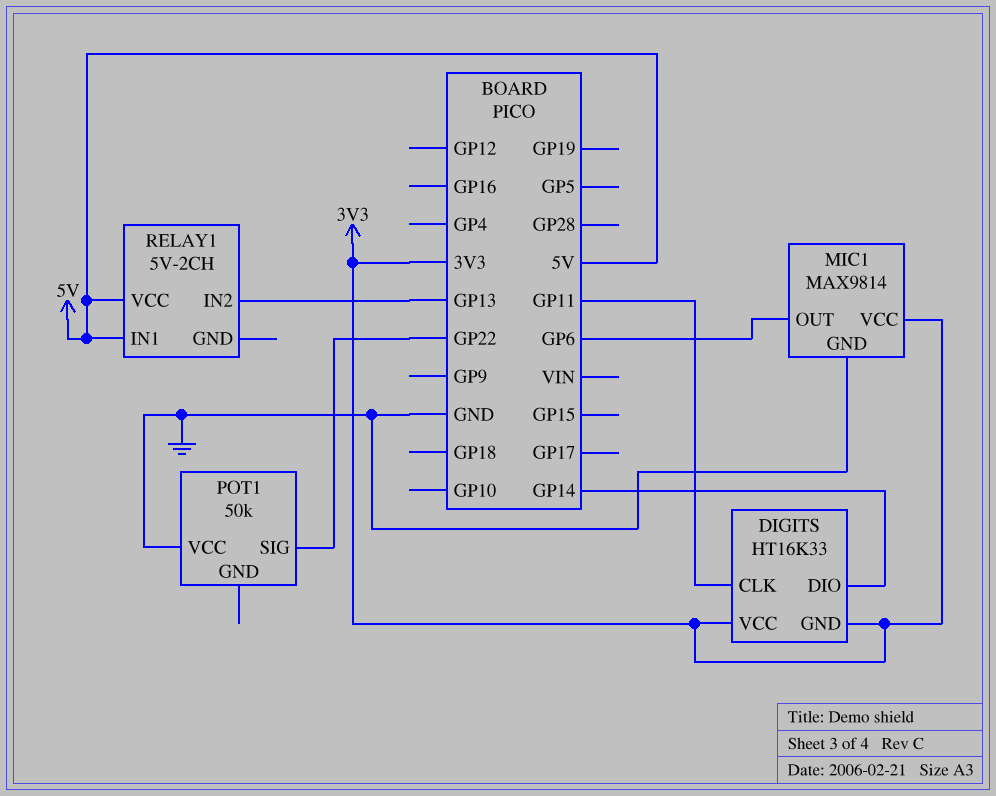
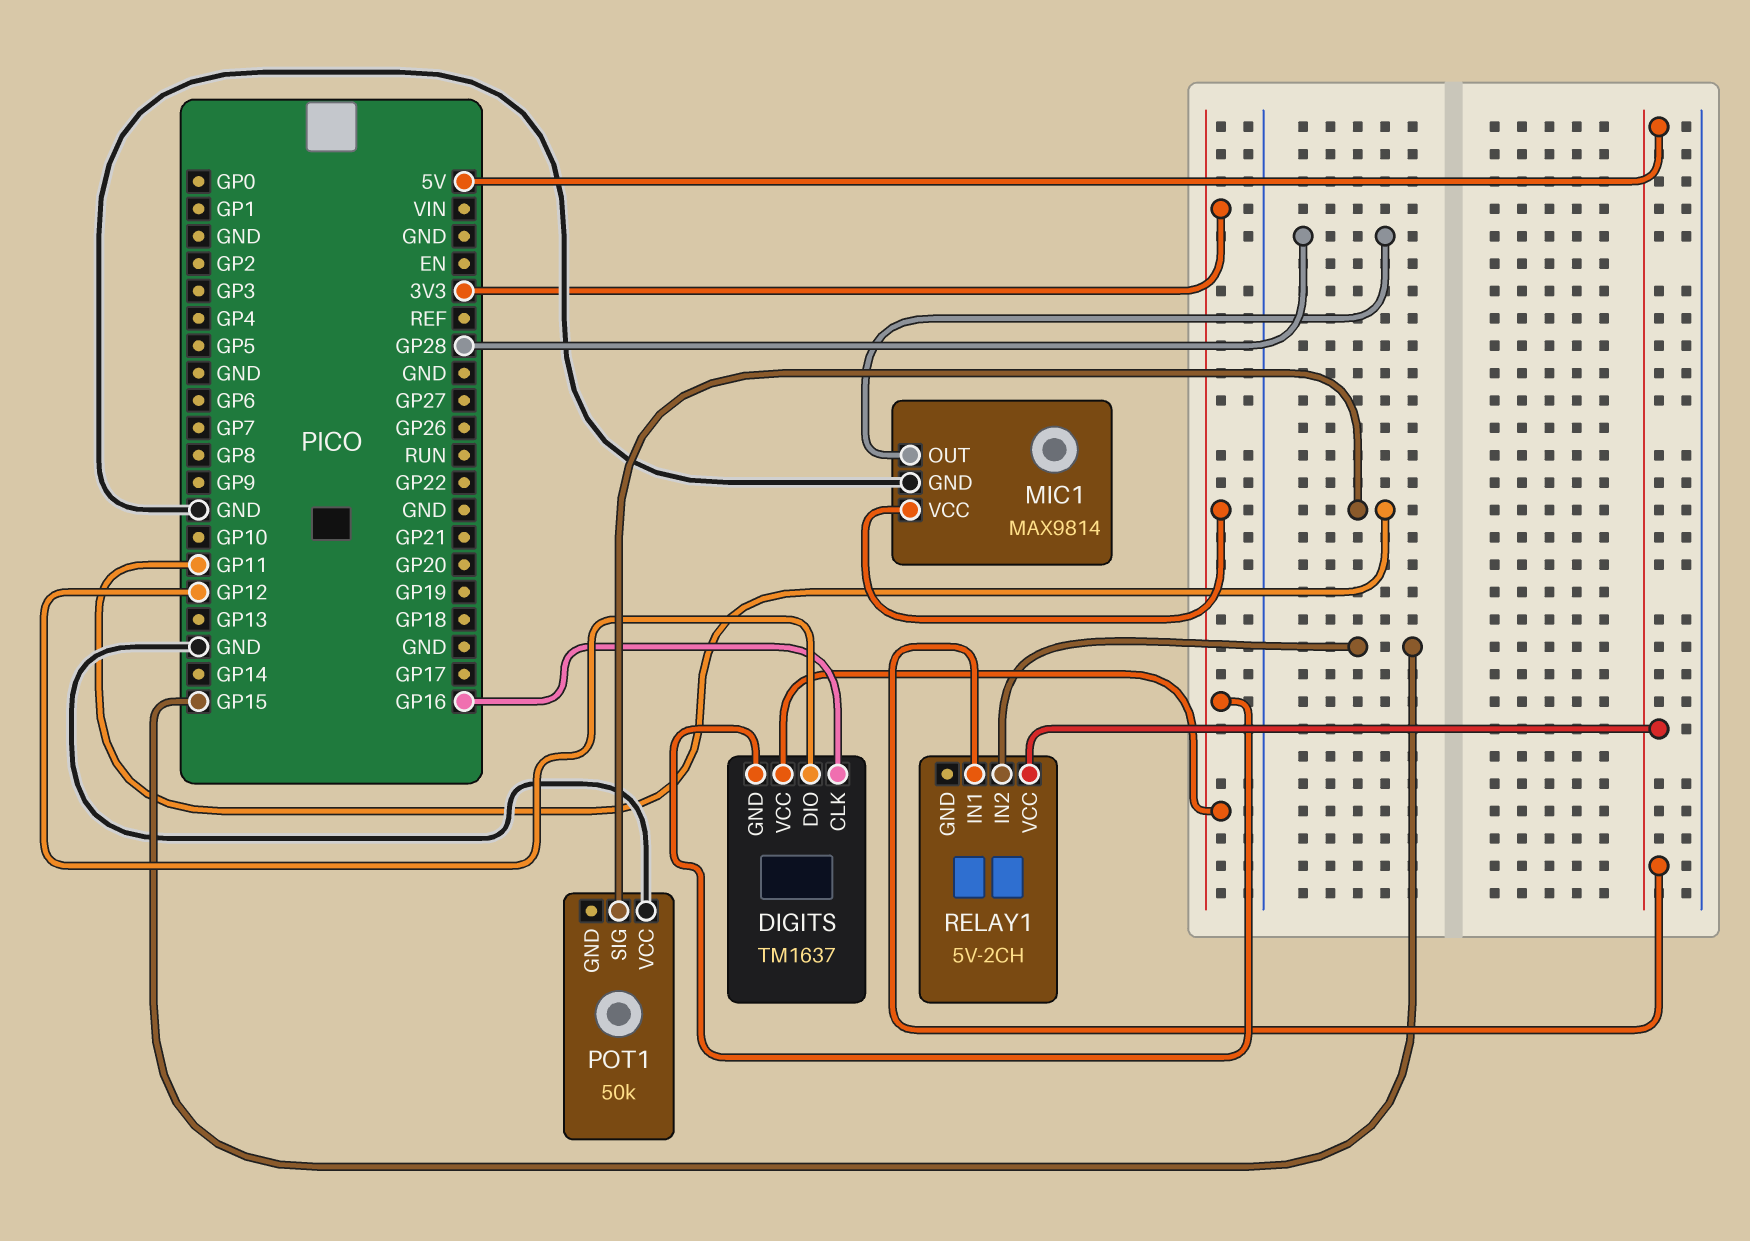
DIGITS: HT16K33 -> TM1637
DIGITS pin CLK: GP11 -> GP16
DIGITS pin DIO: GP14 -> GP12
MIC1 pin OUT: GP6 -> GP28
POT1 pin SIG: GP22 -> GP11
RELAY1 pin IN2: GP13 -> GP15

